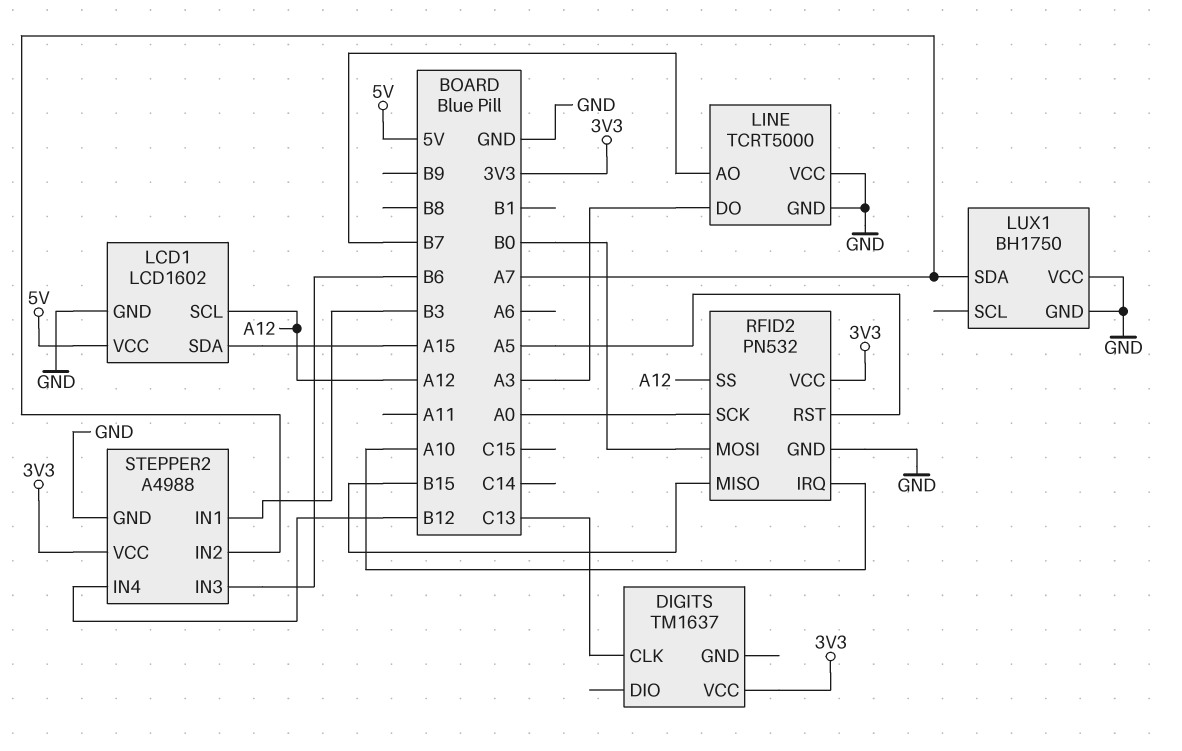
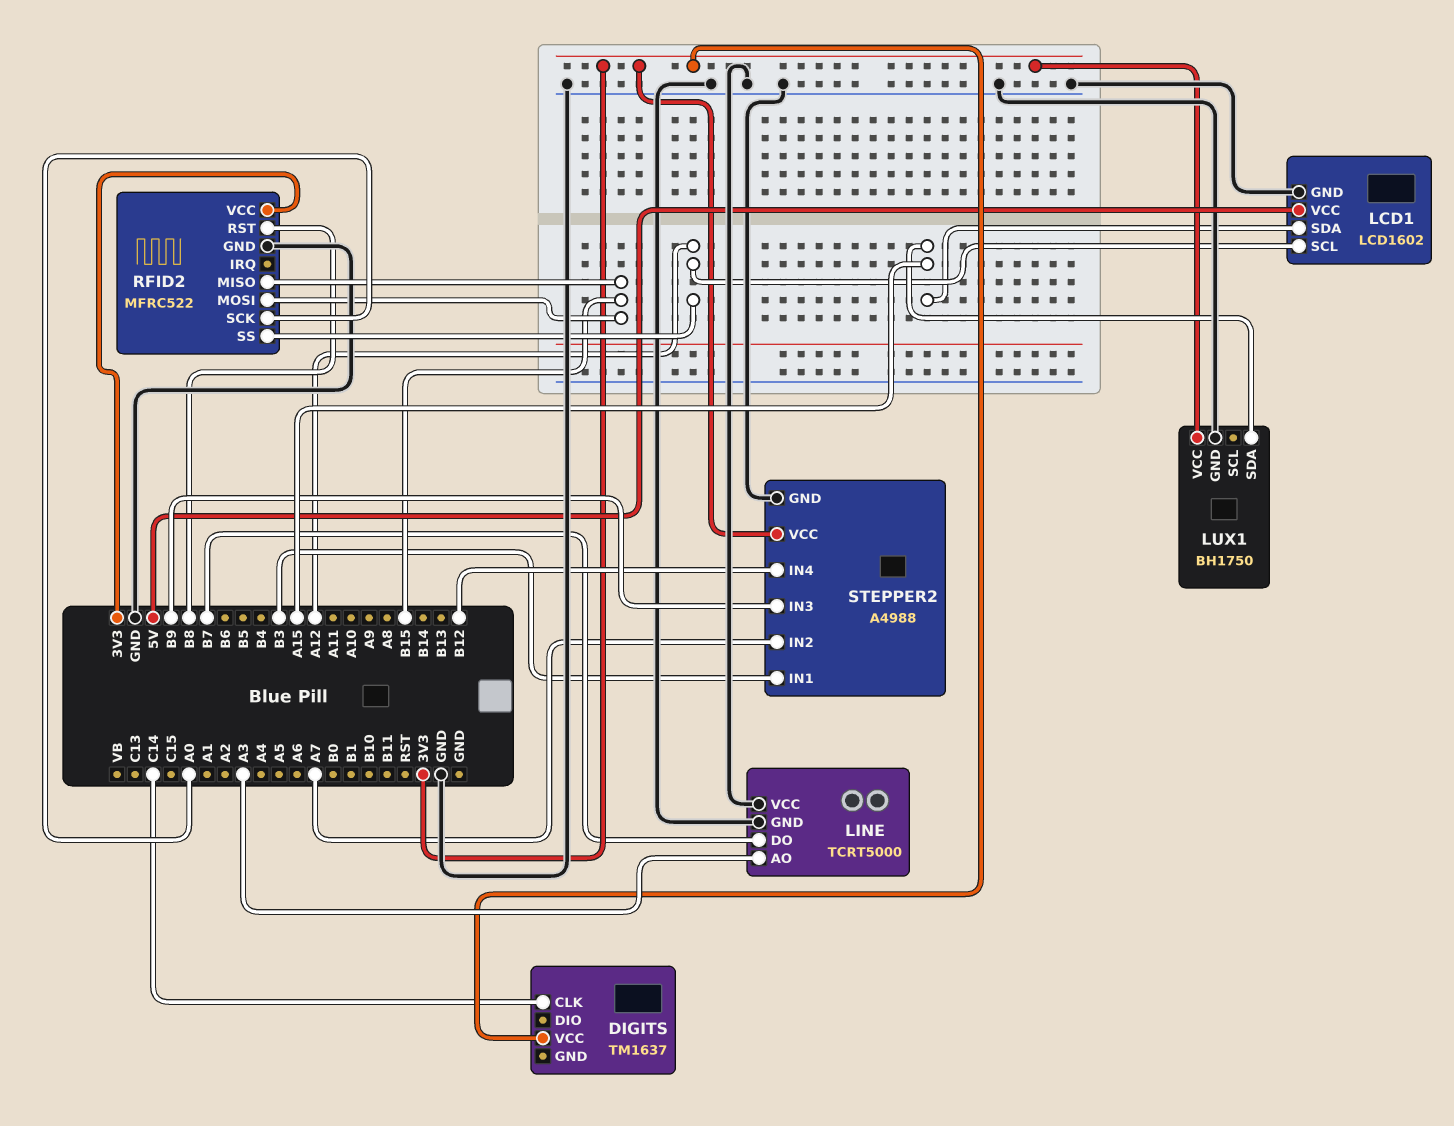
DIGITS pin CLK: C13 -> C14
LINE pin AO: B7 -> A3
LINE pin DO: A3 -> B7
LUX1 pin SDA: A7 -> A15
LUX1 pin VCC: GND -> 3V3
RFID2: PN532 -> MFRC522
RFID2 pin IRQ: A10 -> none
RFID2 pin MOSI: B0 -> B15
RFID2 pin RST: A5 -> B8
STEPPER2 pin IN3: B6 -> B9

